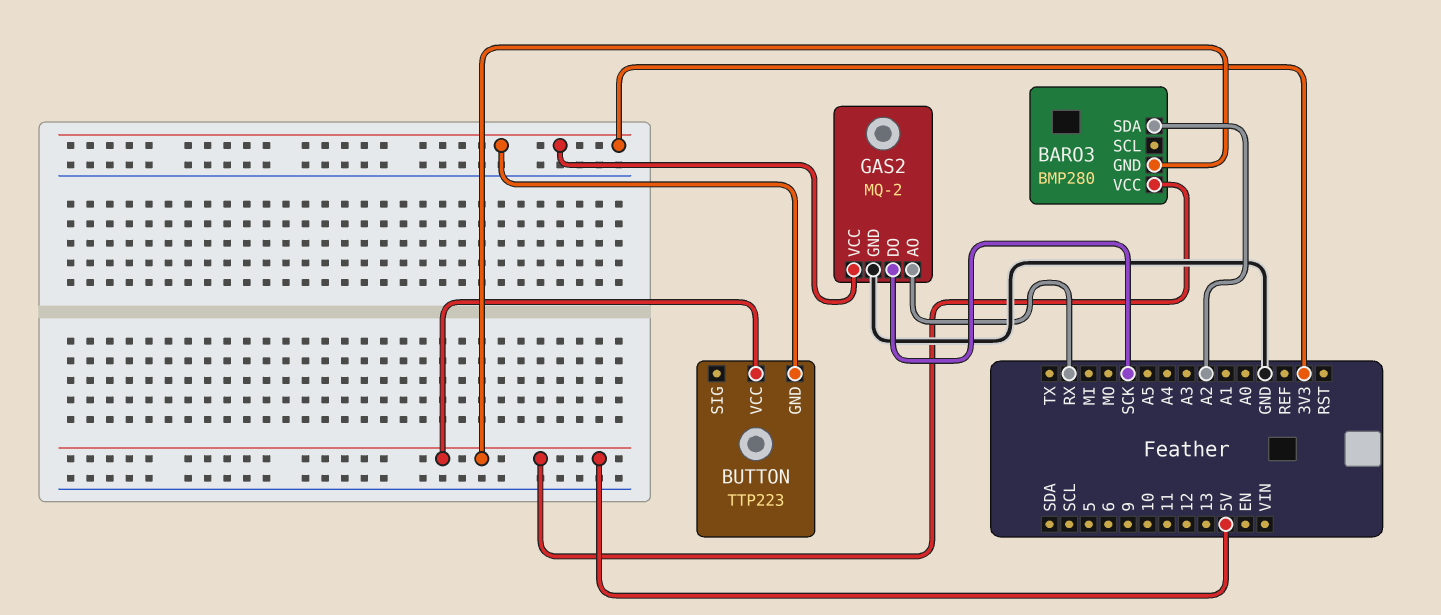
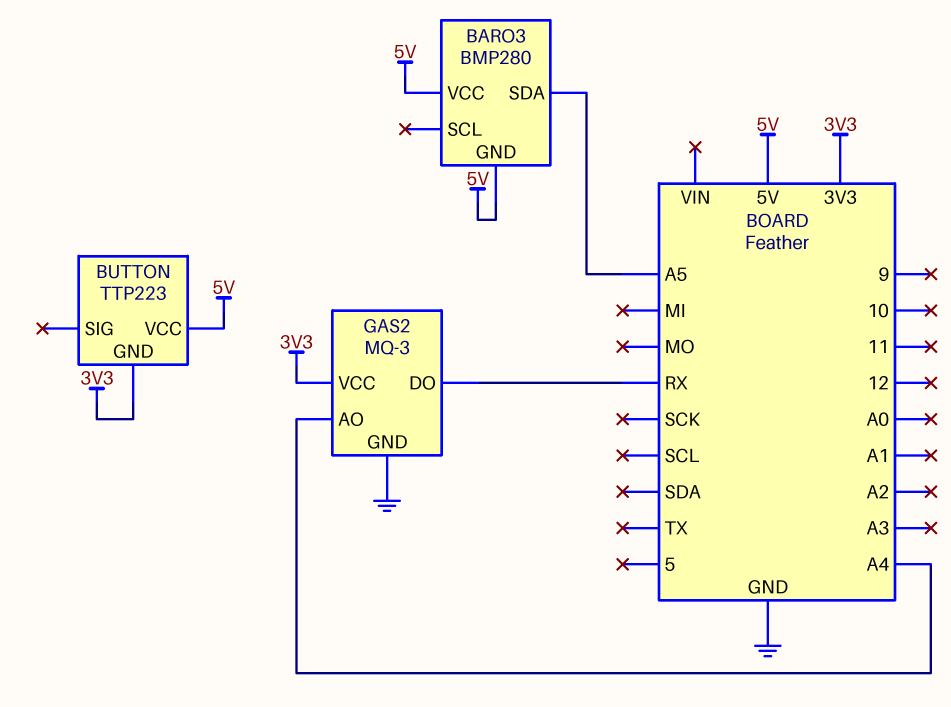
BARO3 pin SDA: A2 -> A5
GAS2: MQ-2 -> MQ-3
GAS2 pin AO: RX -> A4
GAS2 pin DO: SCK -> RX

